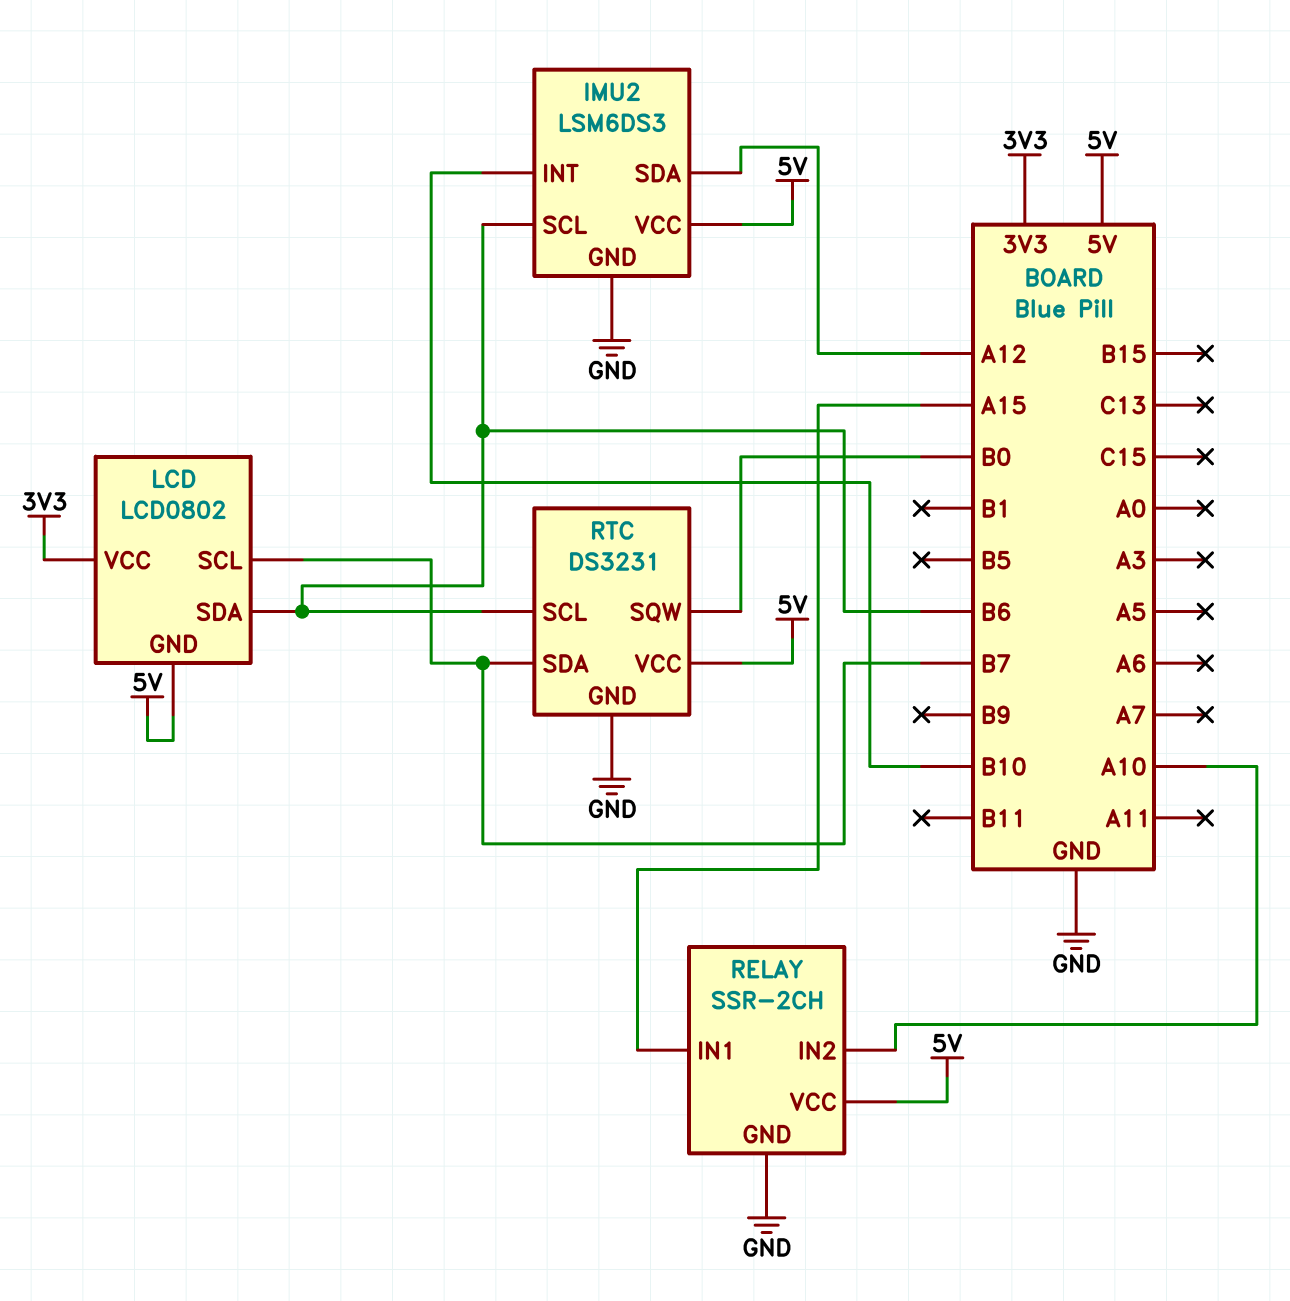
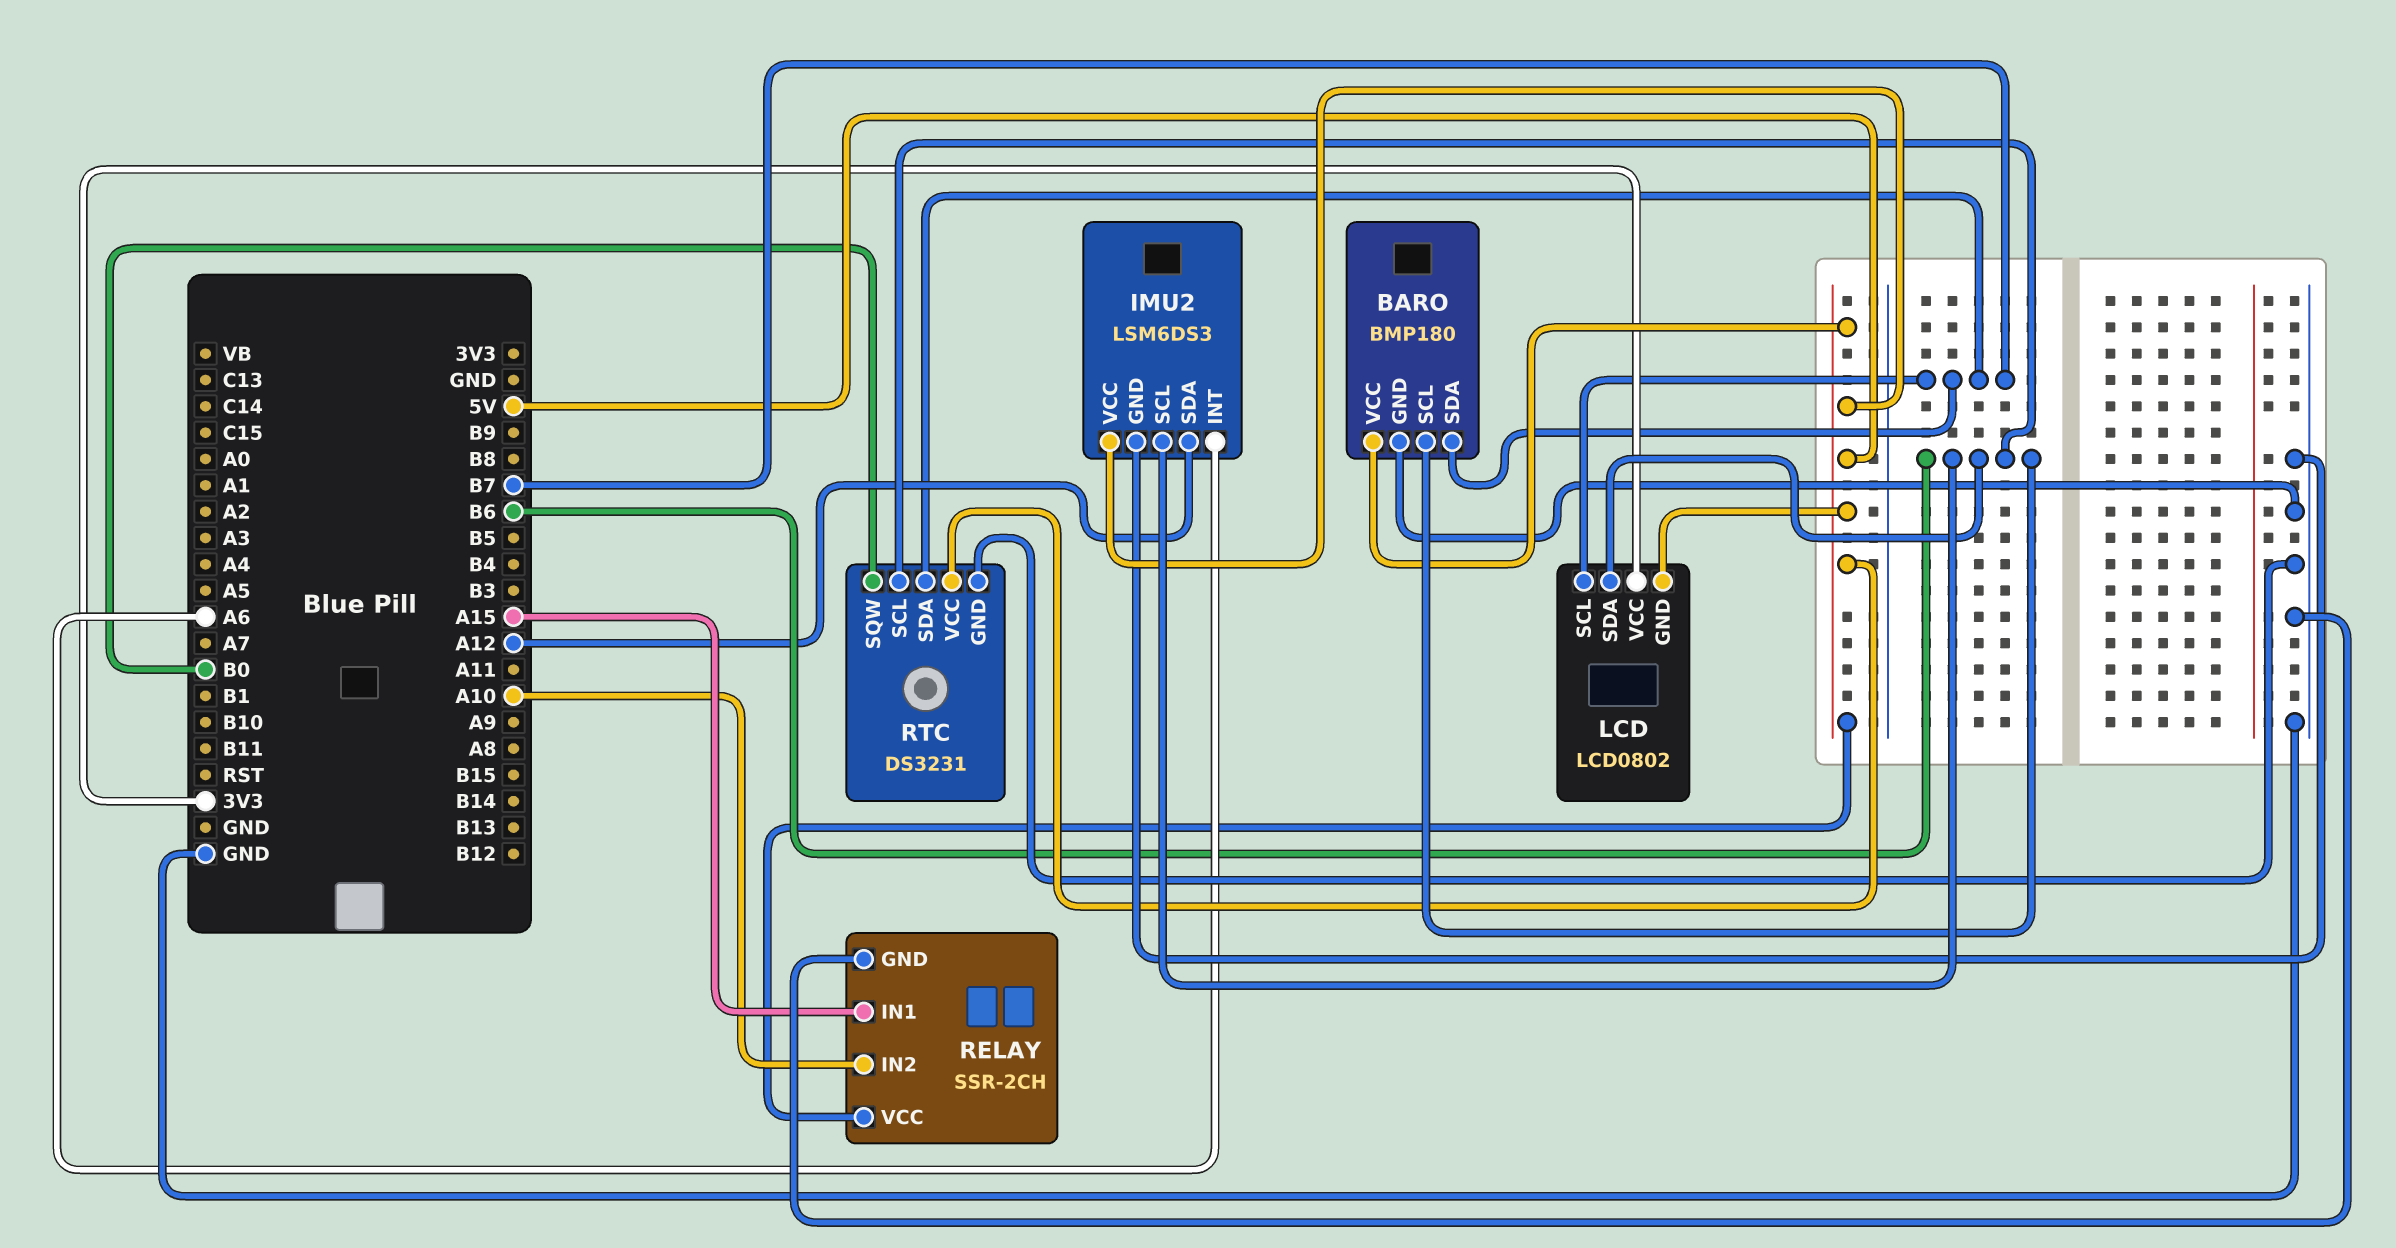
BARO: none -> BMP180
BARO pin GND: none -> GND
BARO pin SCL: none -> B6
BARO pin SDA: none -> B7
BARO pin VCC: none -> 5V
IMU2 pin INT: B10 -> A6

